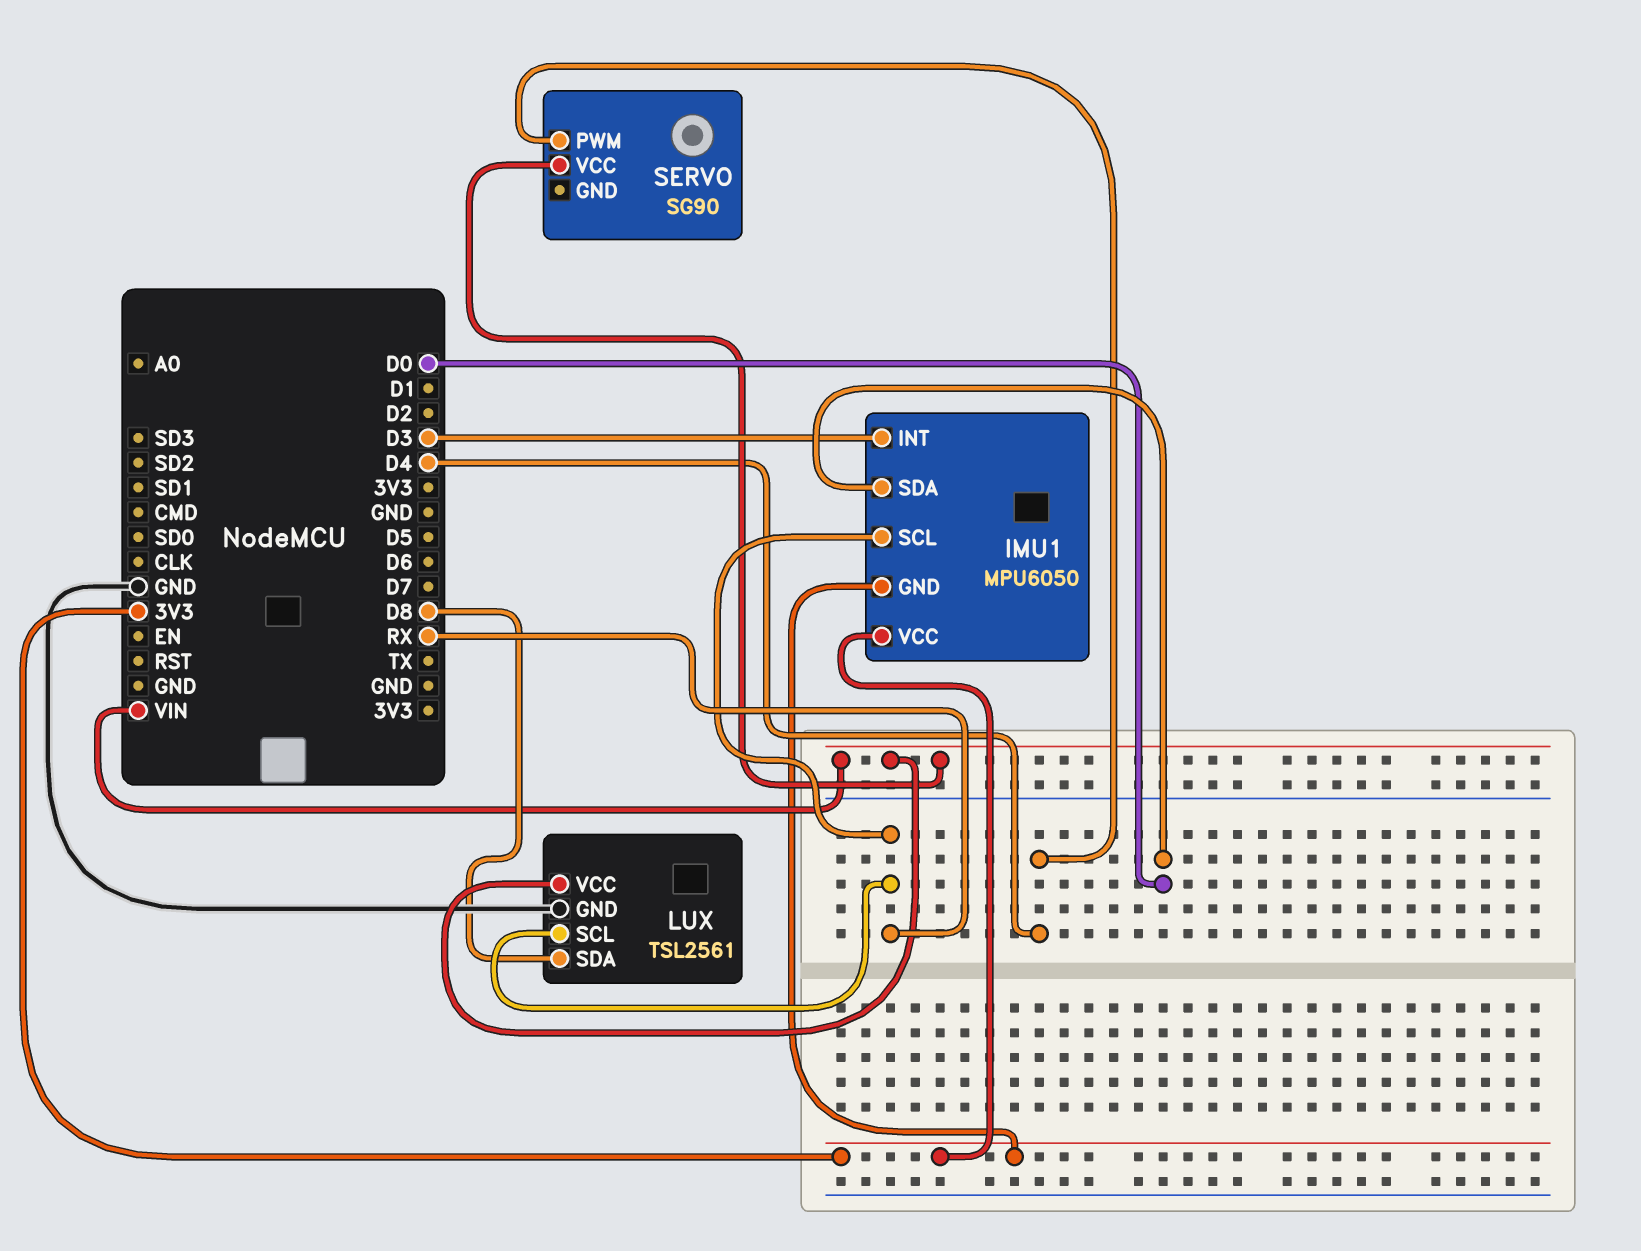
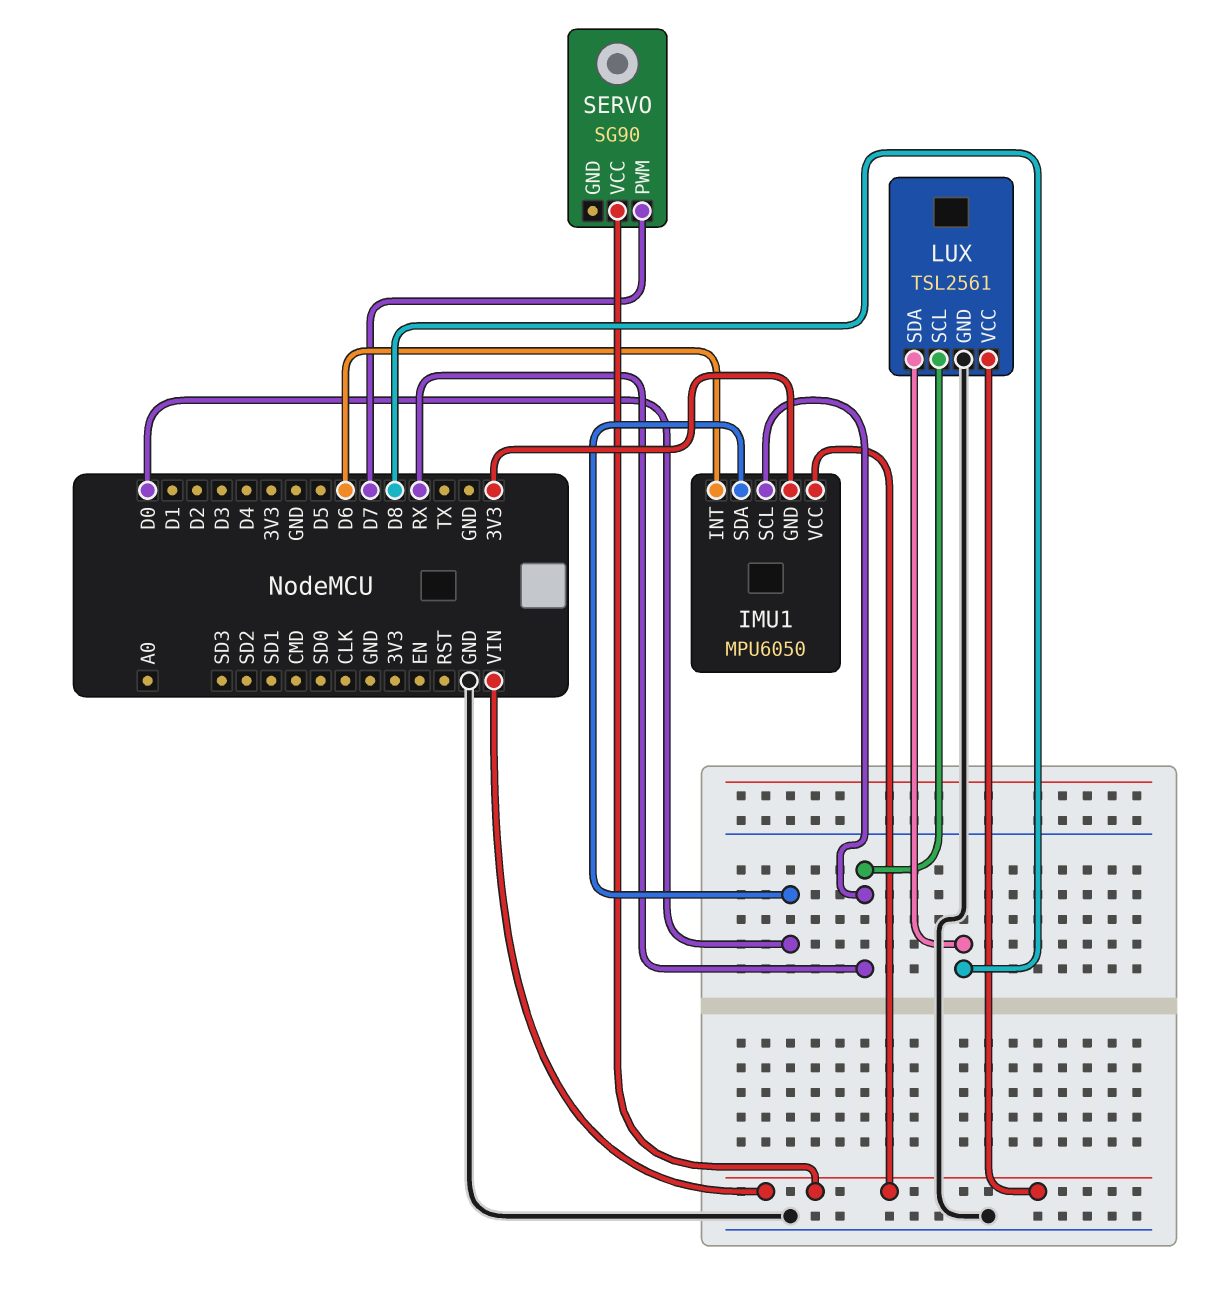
IMU1 pin INT: D3 -> D6
IMU1 pin VCC: 3V3 -> VIN
SERVO pin PWM: D4 -> D7

